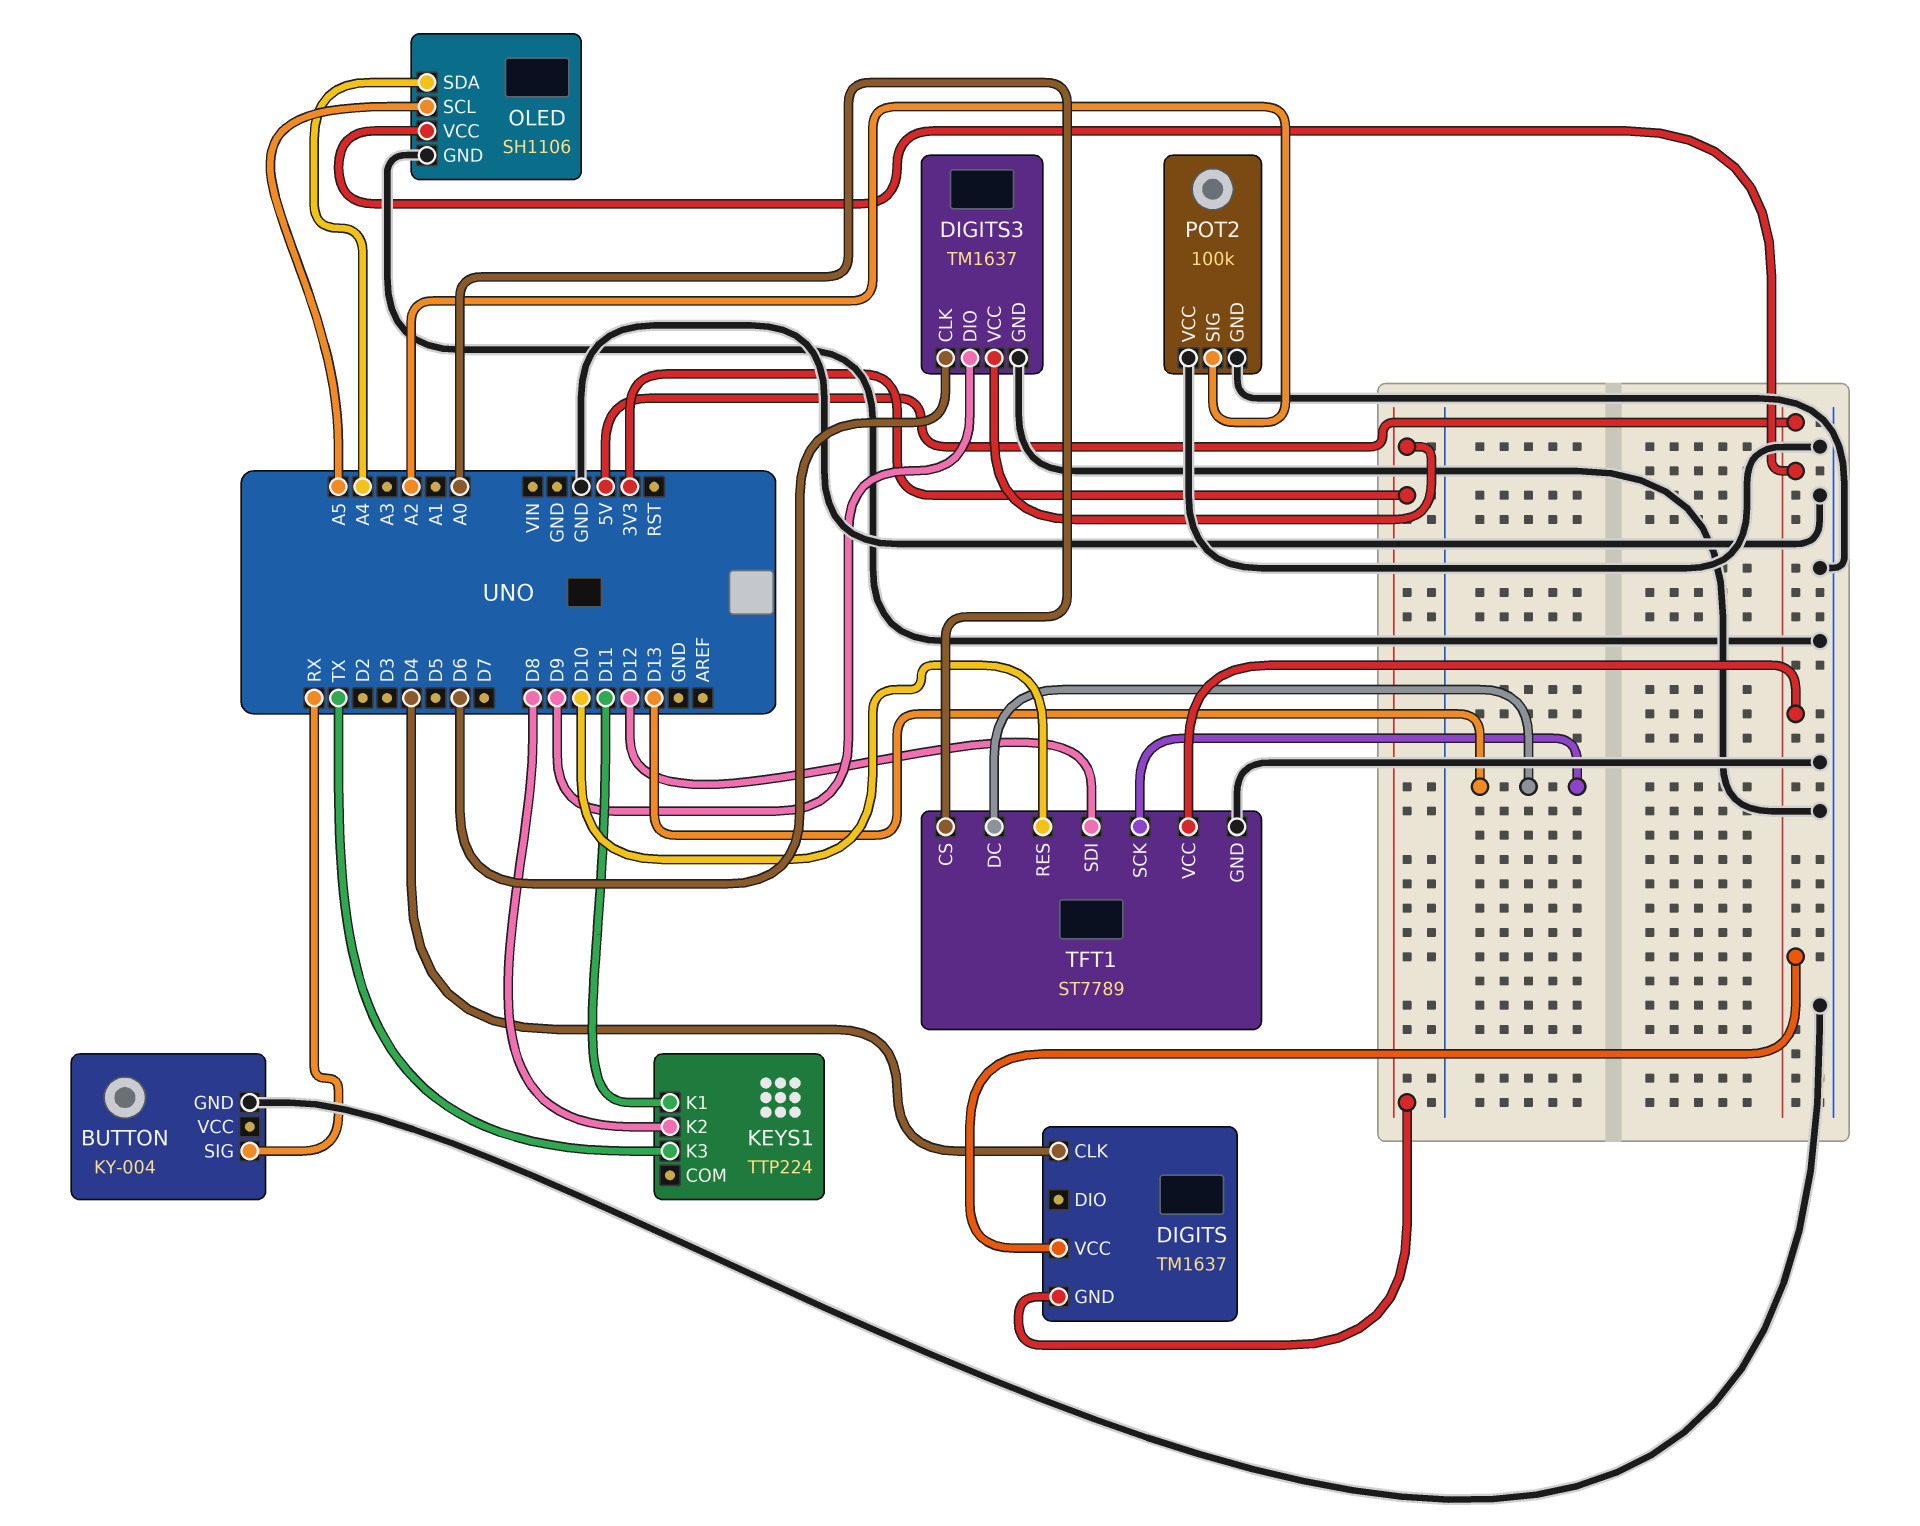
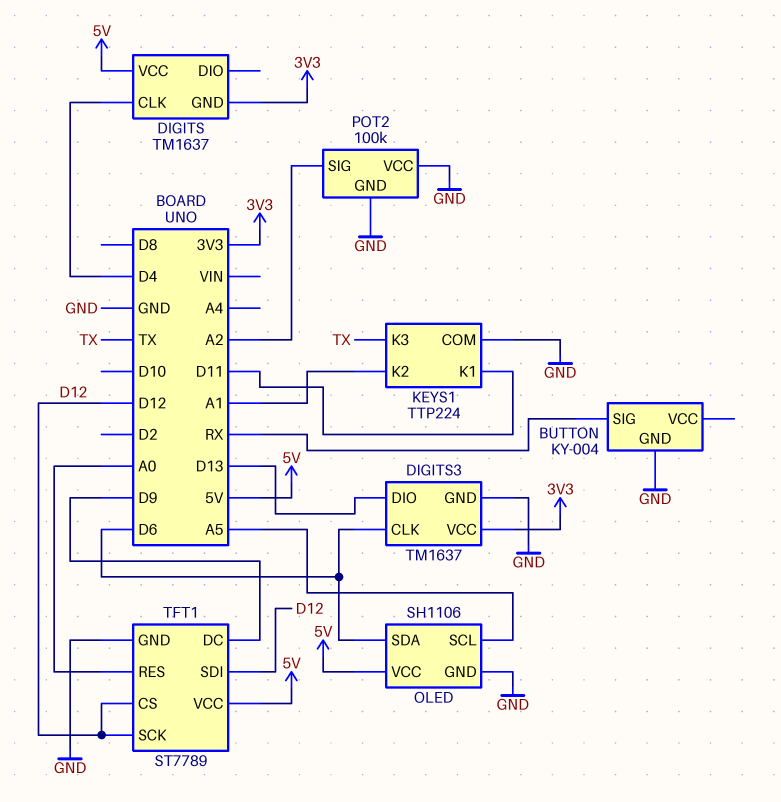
DIGITS3 pin DIO: D9 -> D13
KEYS1 pin COM: none -> GND
KEYS1 pin K2: D8 -> A1
OLED pin SDA: A4 -> D6
TFT1 pin CS: A0 -> D12
TFT1 pin DC: D13 -> D9
TFT1 pin RES: D10 -> A0
TFT1 pin SCK: D13 -> D12

